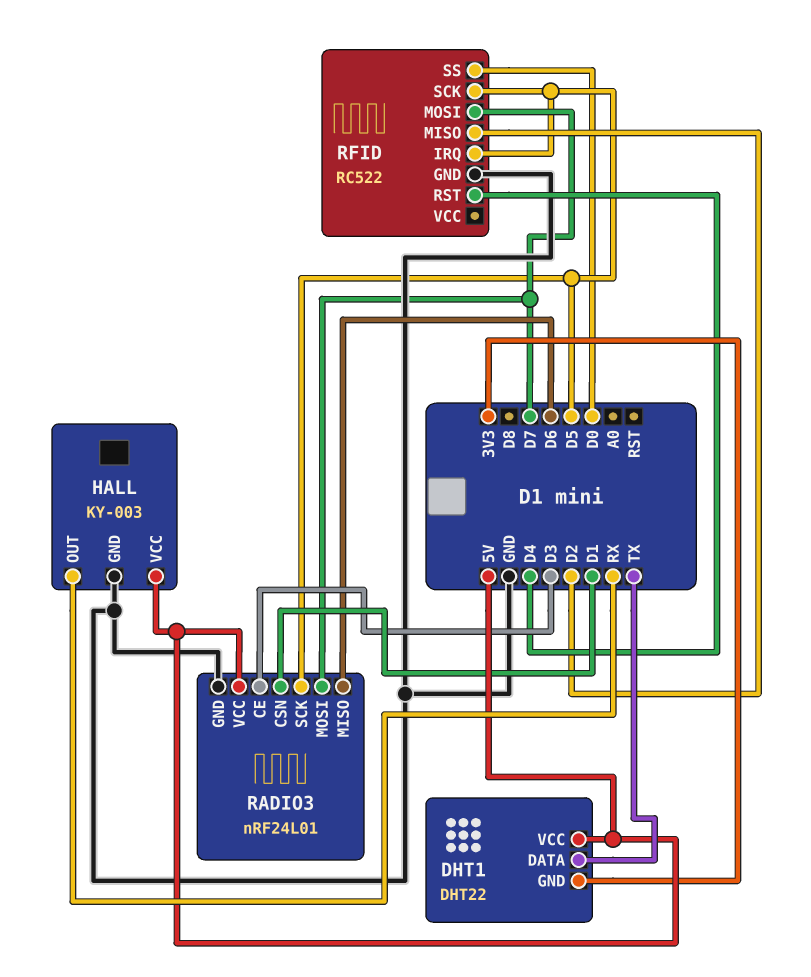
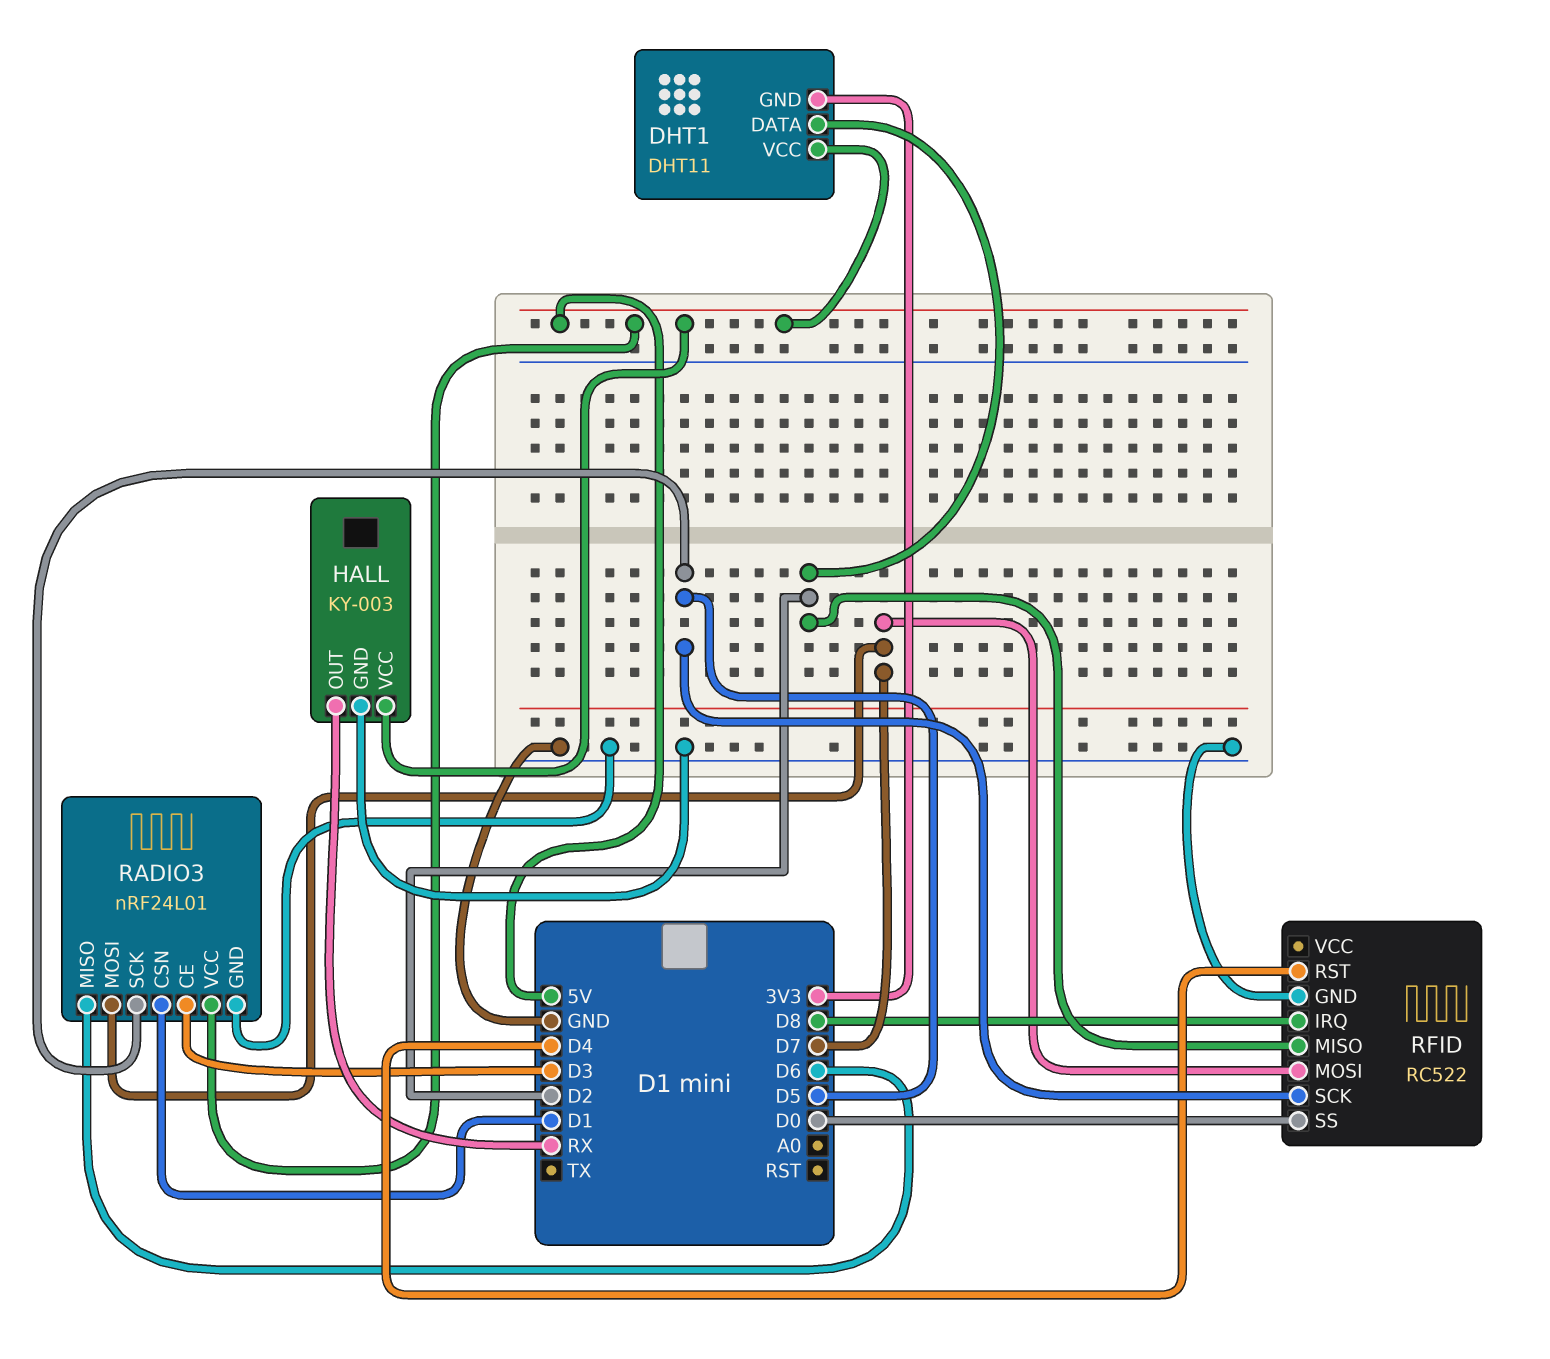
DHT1: DHT22 -> DHT11
DHT1 pin DATA: TX -> D2
RFID pin IRQ: D5 -> D8

